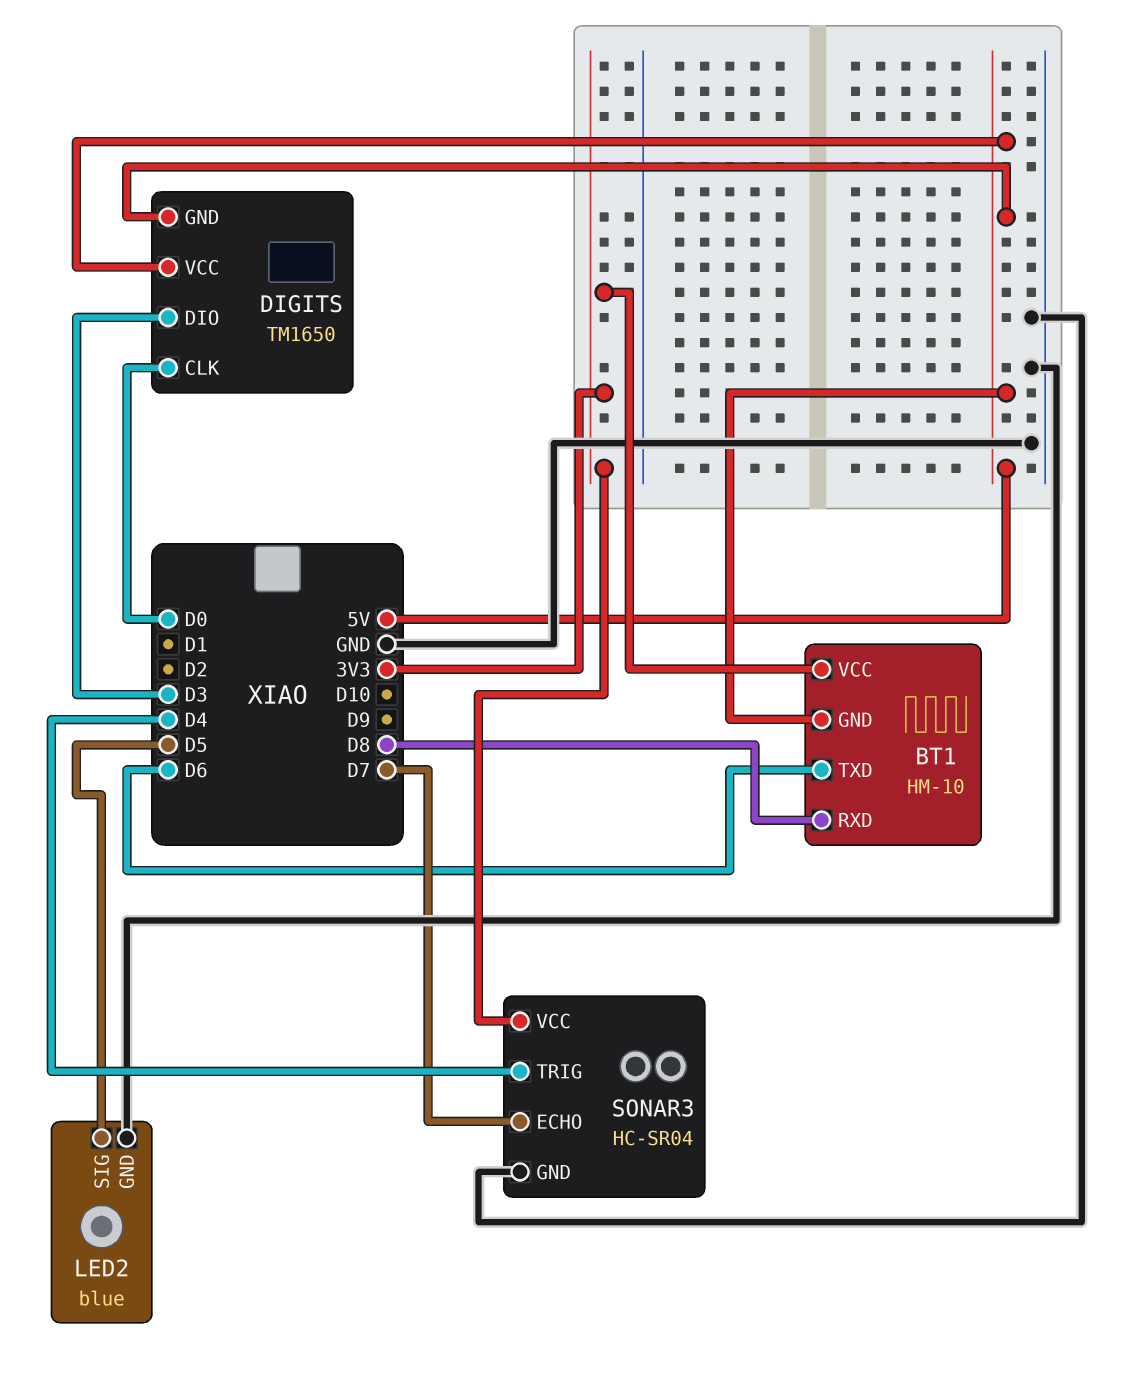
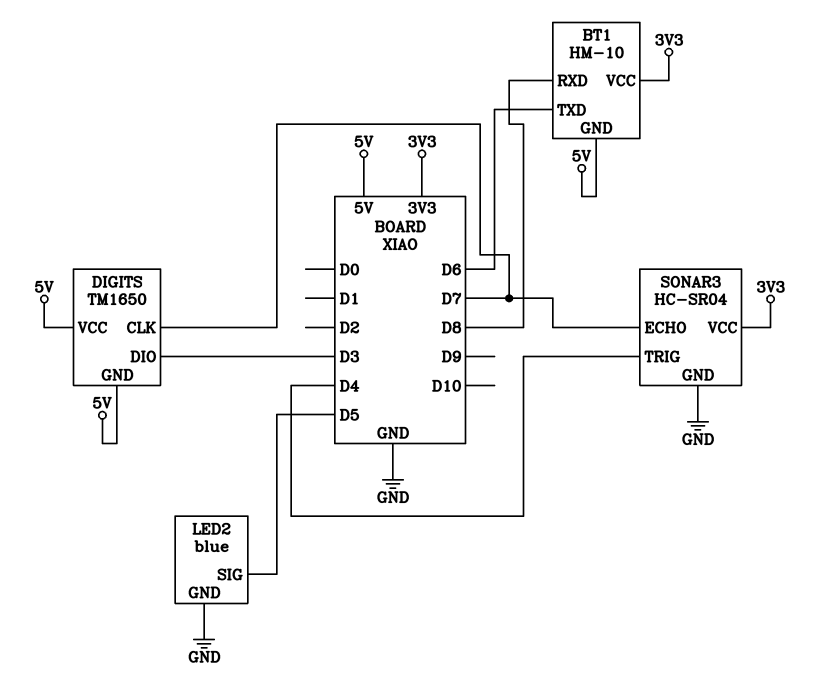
DIGITS pin CLK: D0 -> D7

